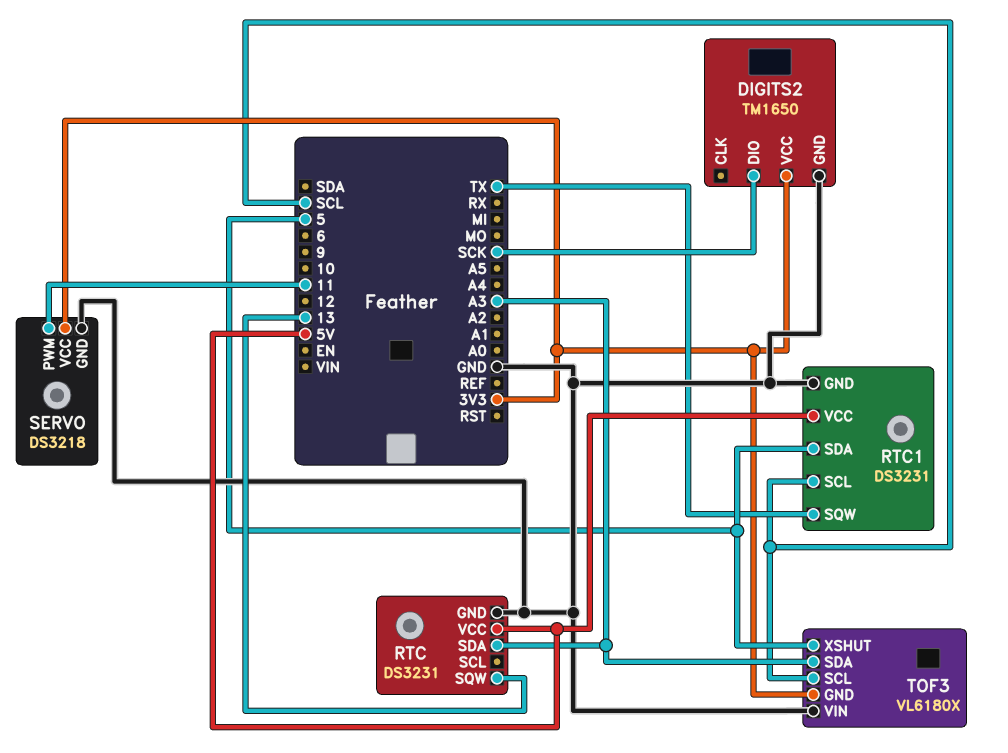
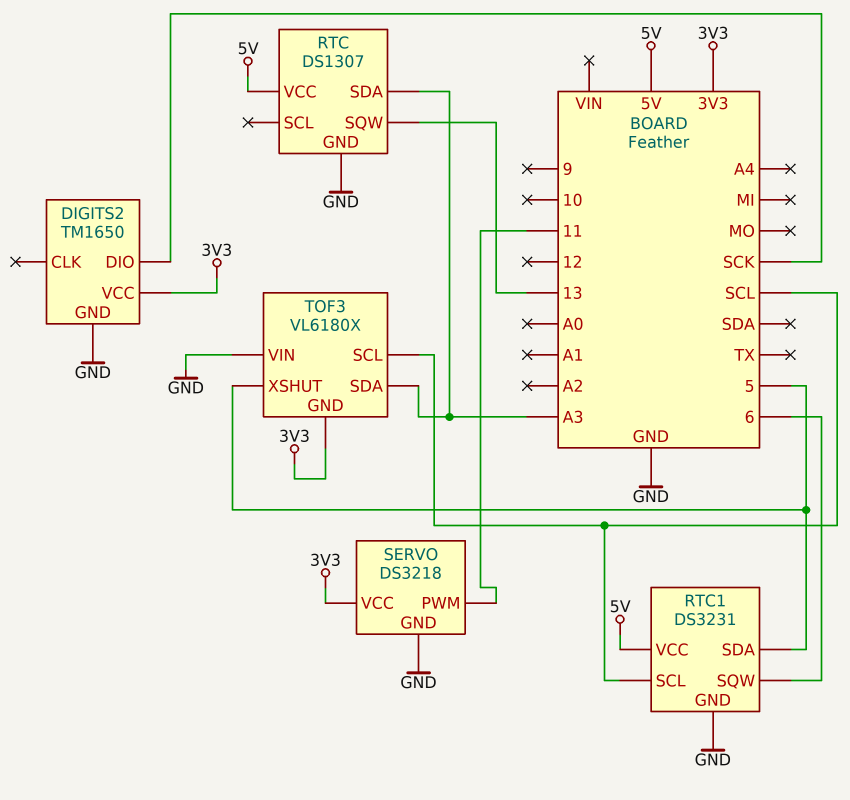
RTC: DS3231 -> DS1307
RTC1 pin SQW: TX -> 6

